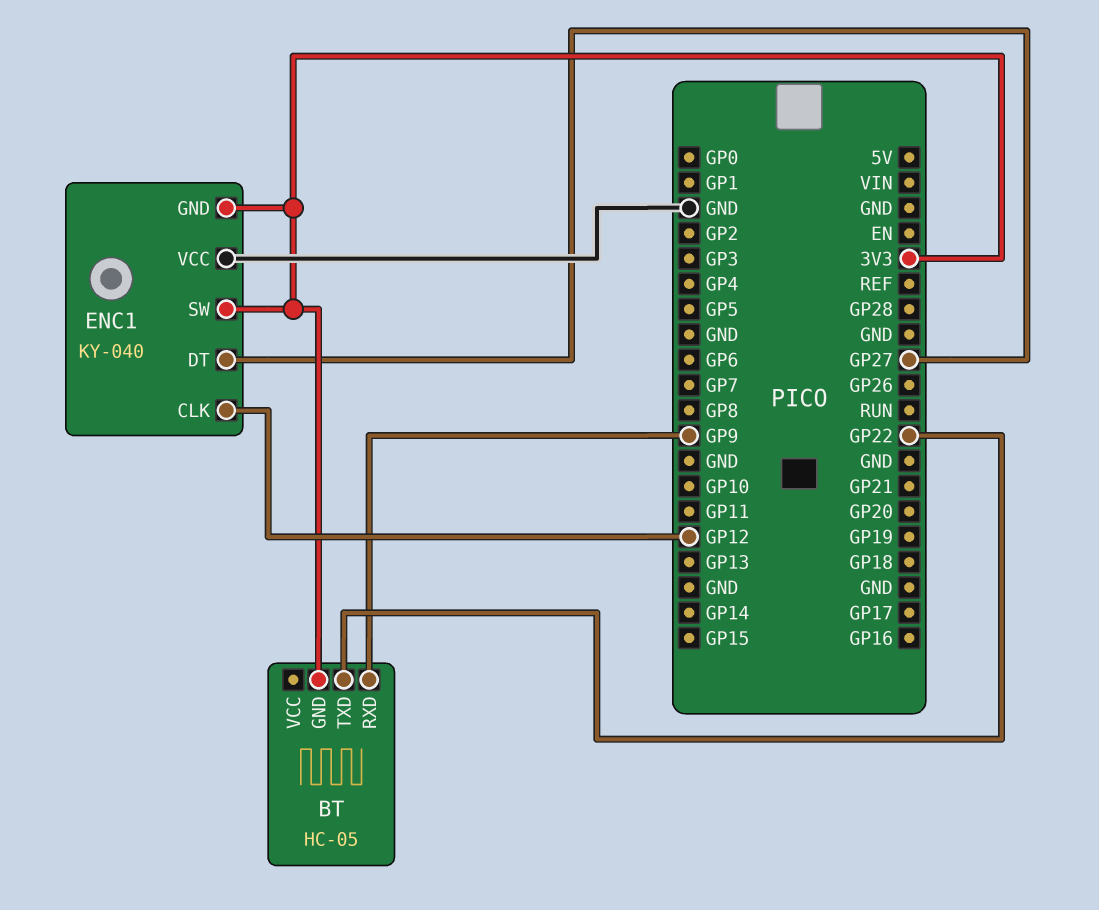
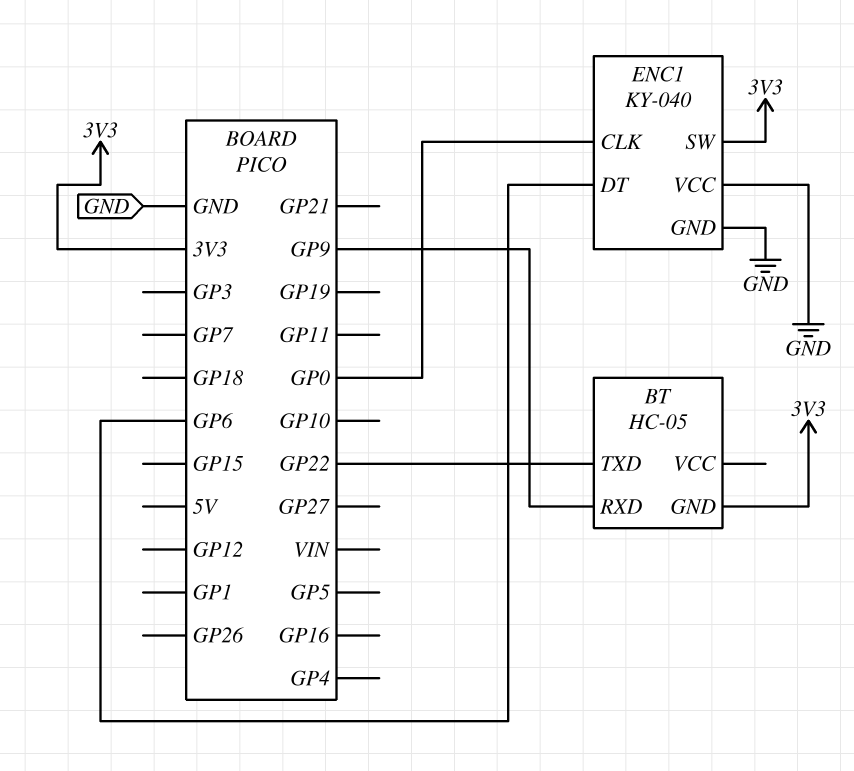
ENC1 pin CLK: GP12 -> GP0
ENC1 pin DT: GP27 -> GP6
ENC1 pin GND: 3V3 -> GND

